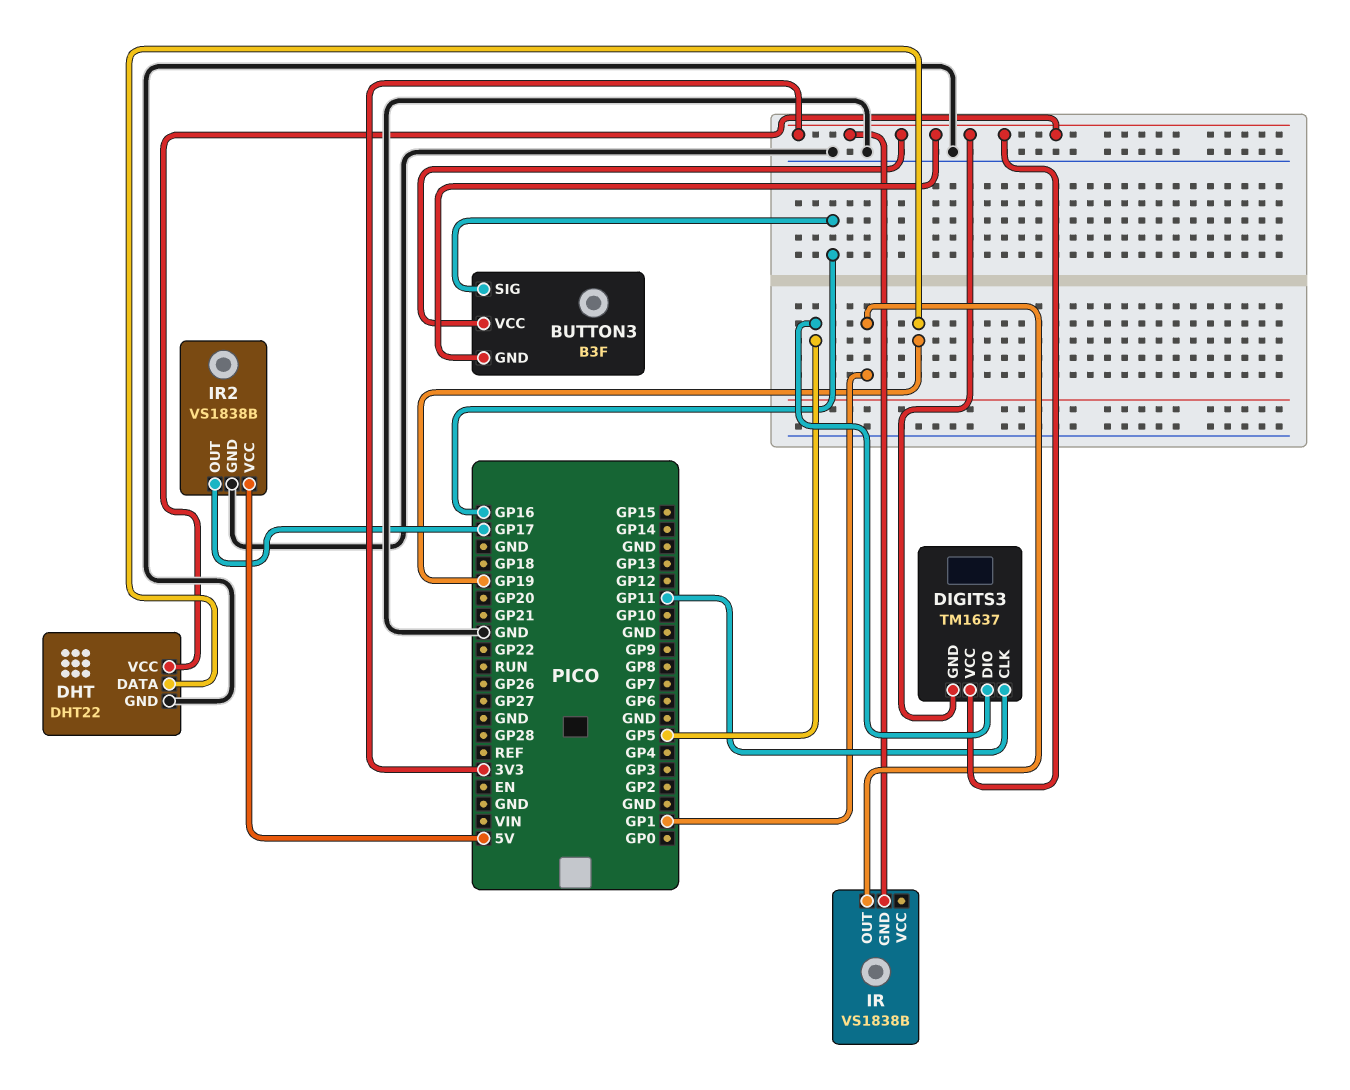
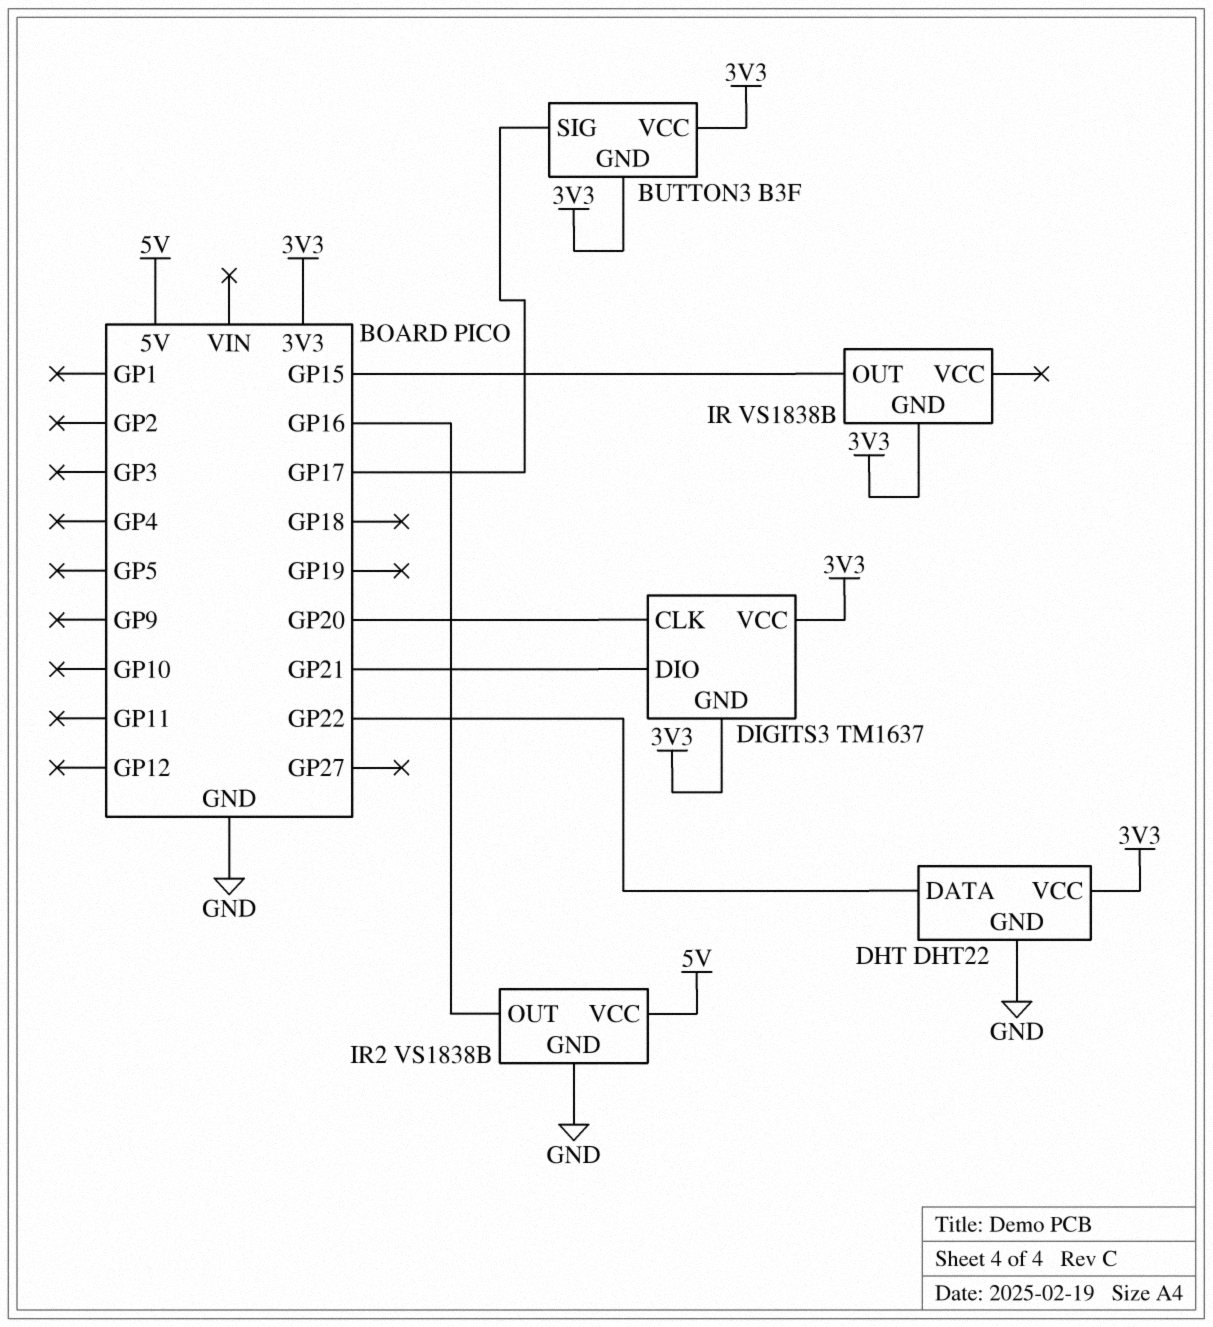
BUTTON3 pin SIG: GP16 -> GP17
DHT pin DATA: GP19 -> GP22
DIGITS3 pin CLK: GP11 -> GP20
DIGITS3 pin DIO: GP5 -> GP21
IR pin OUT: GP1 -> GP15
IR2 pin OUT: GP17 -> GP16

